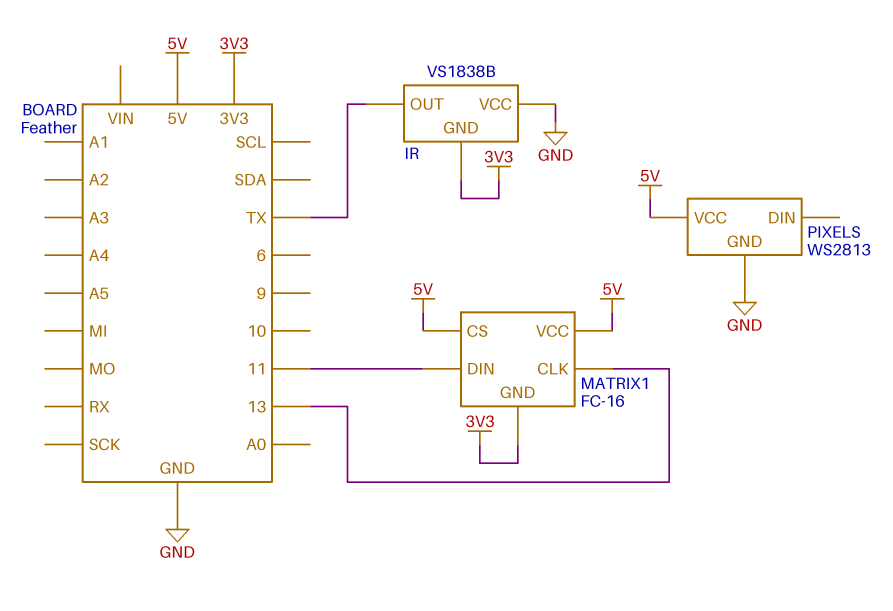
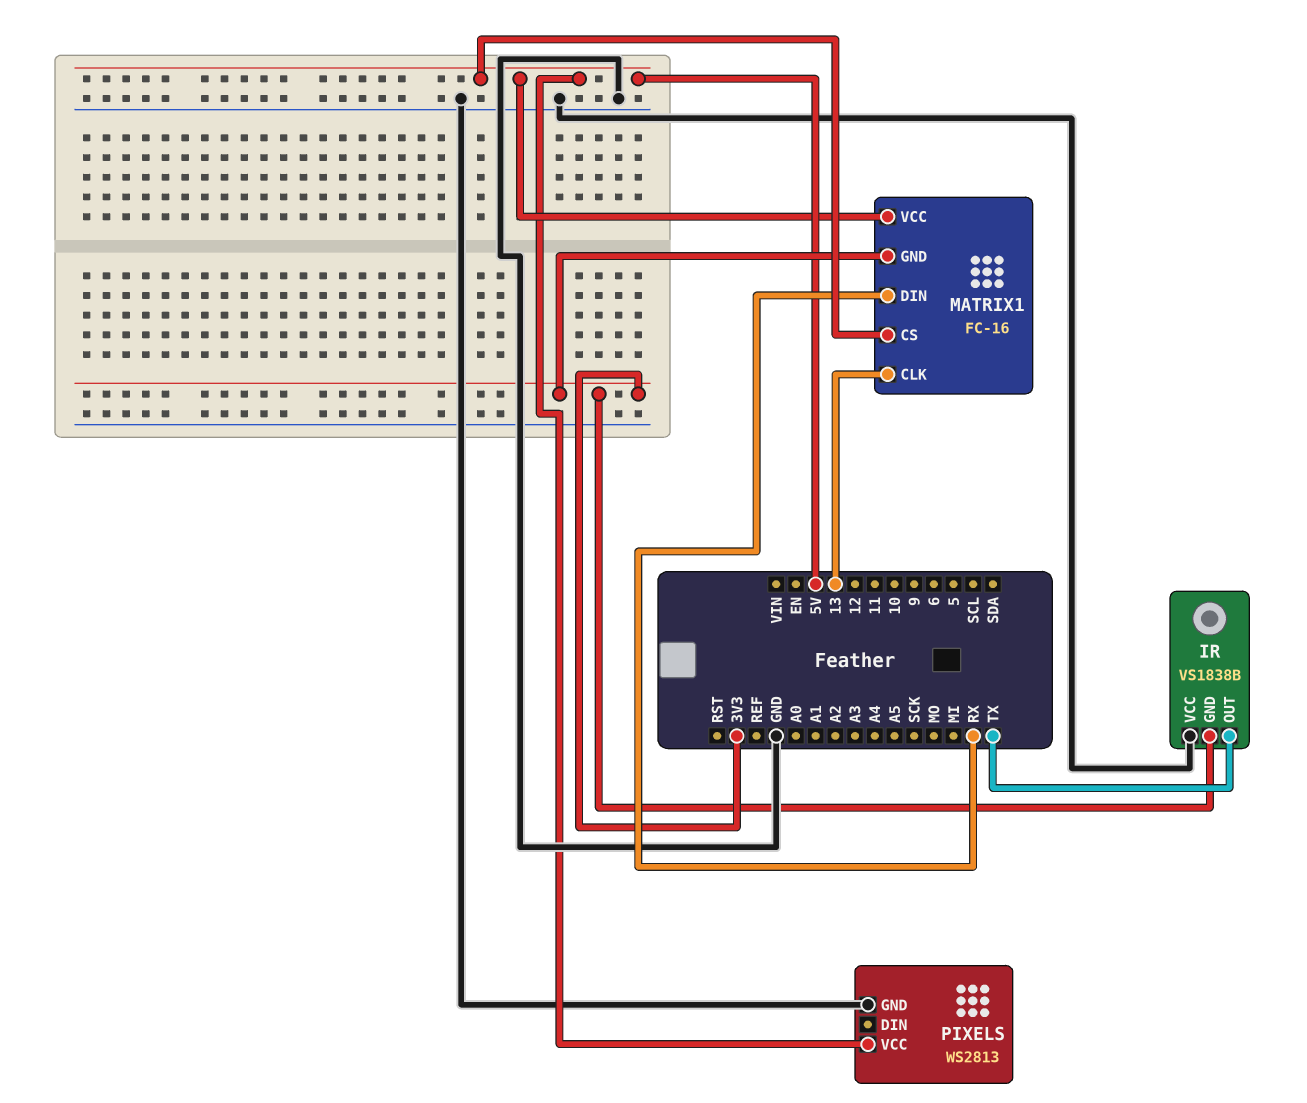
MATRIX1 pin DIN: 11 -> RX

